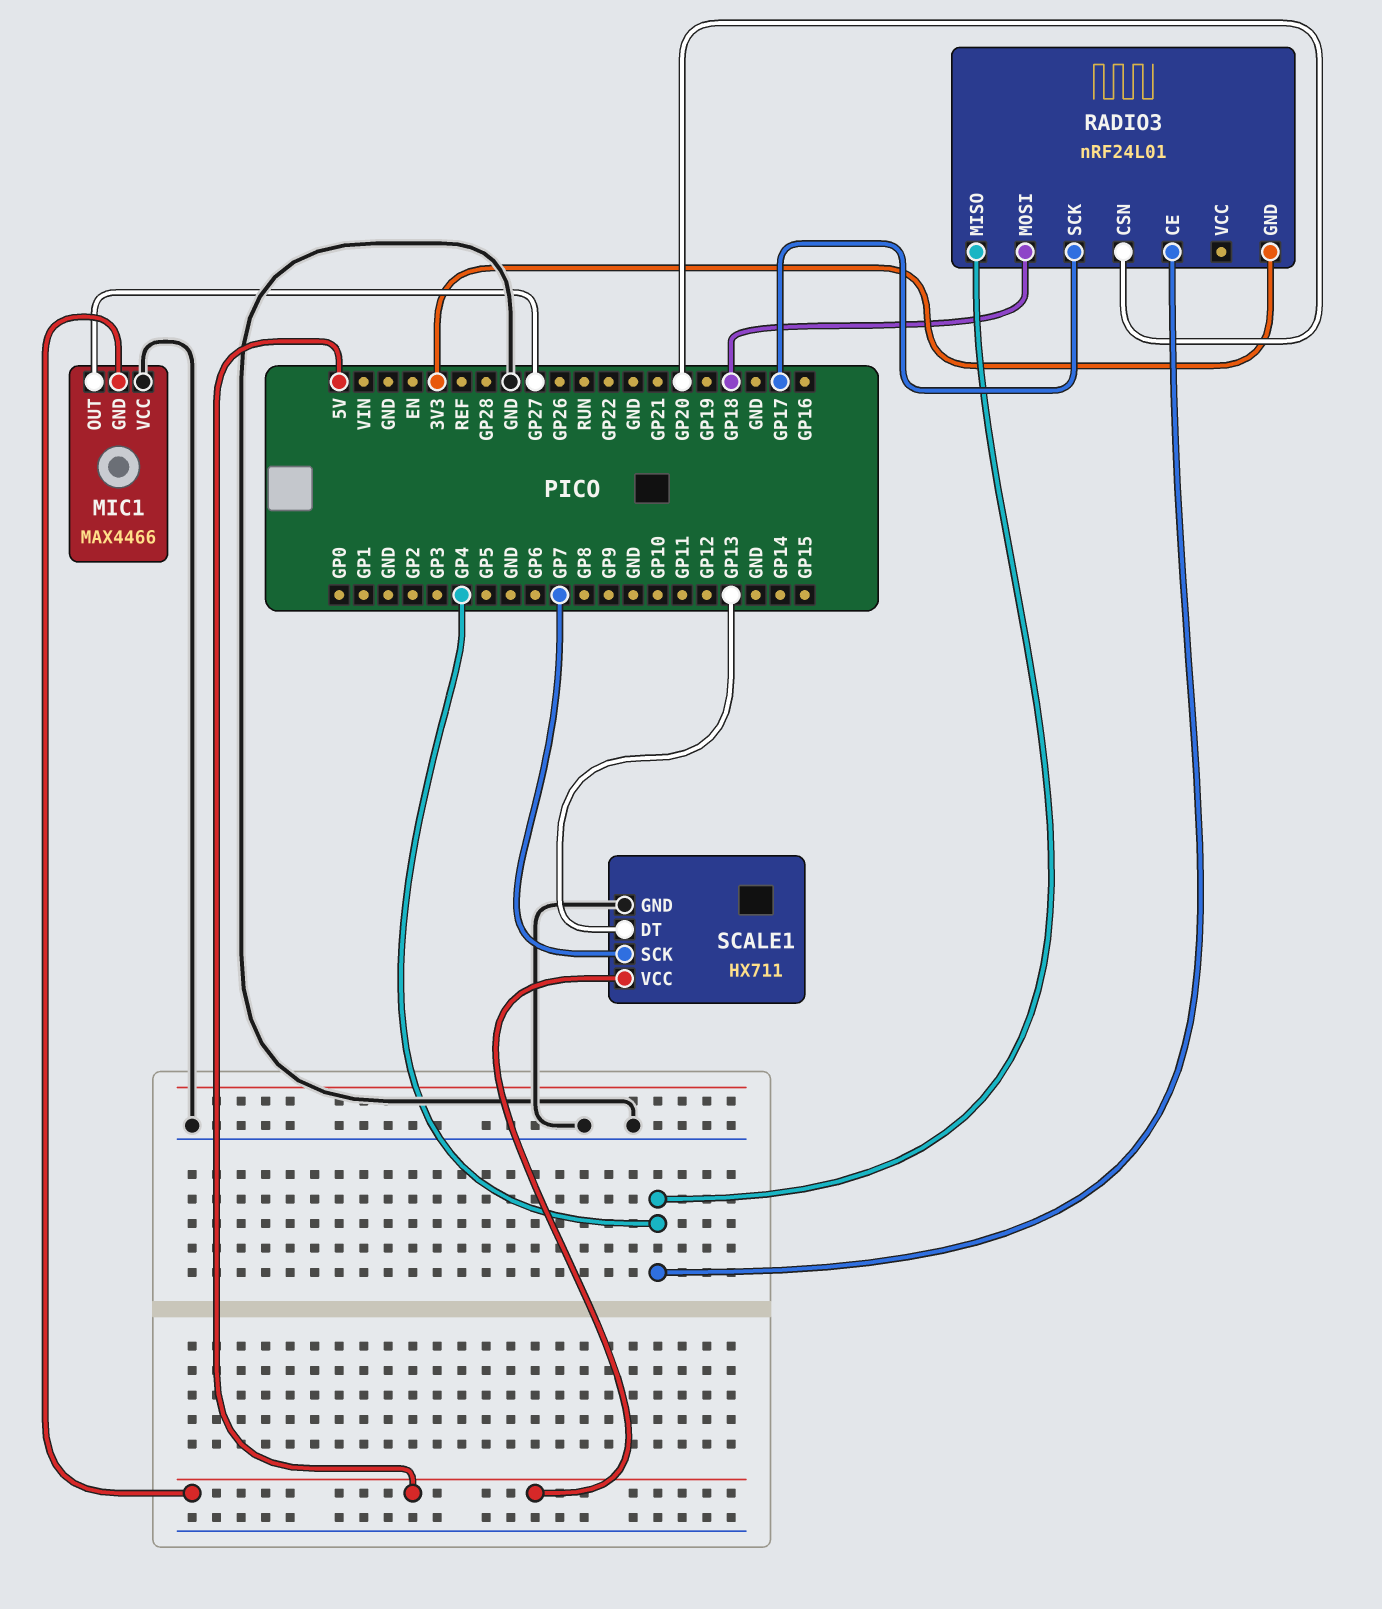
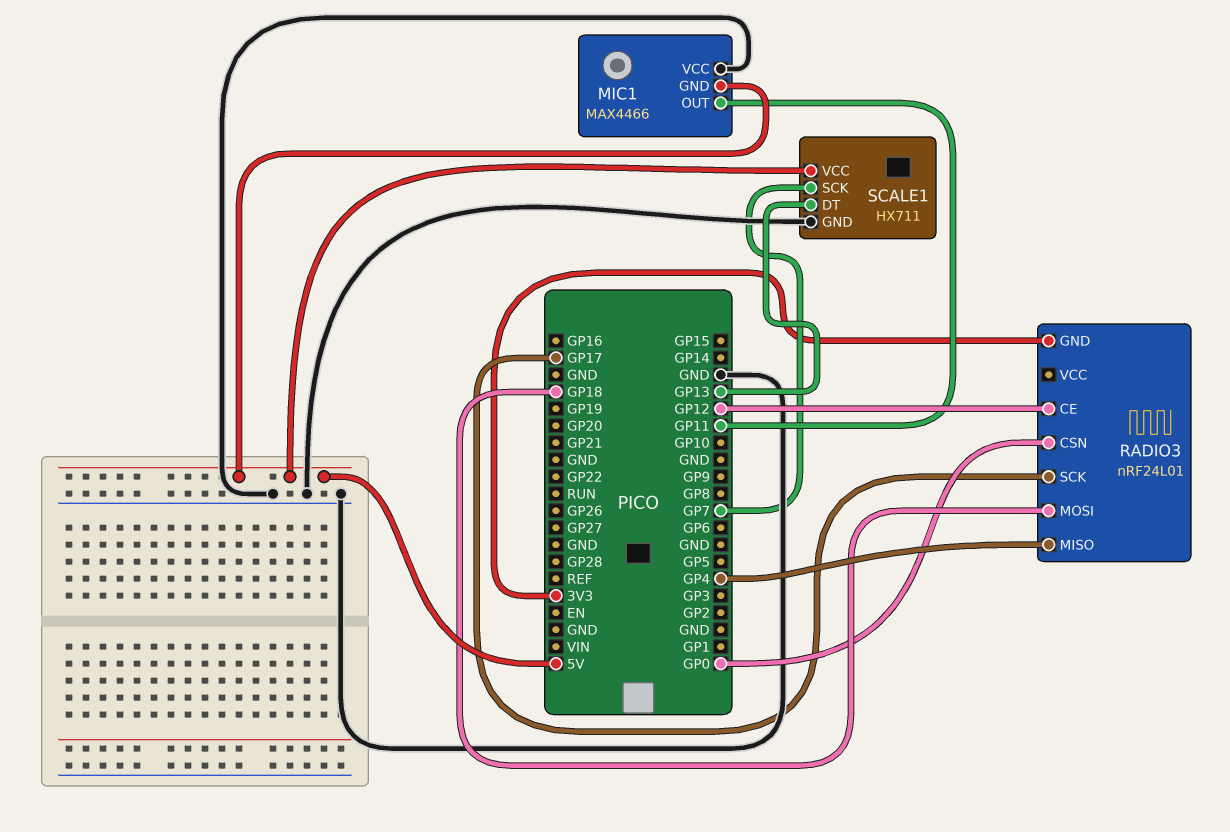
MIC1 pin OUT: GP27 -> GP11
RADIO3 pin CE: GP4 -> GP12
RADIO3 pin CSN: GP20 -> GP0

